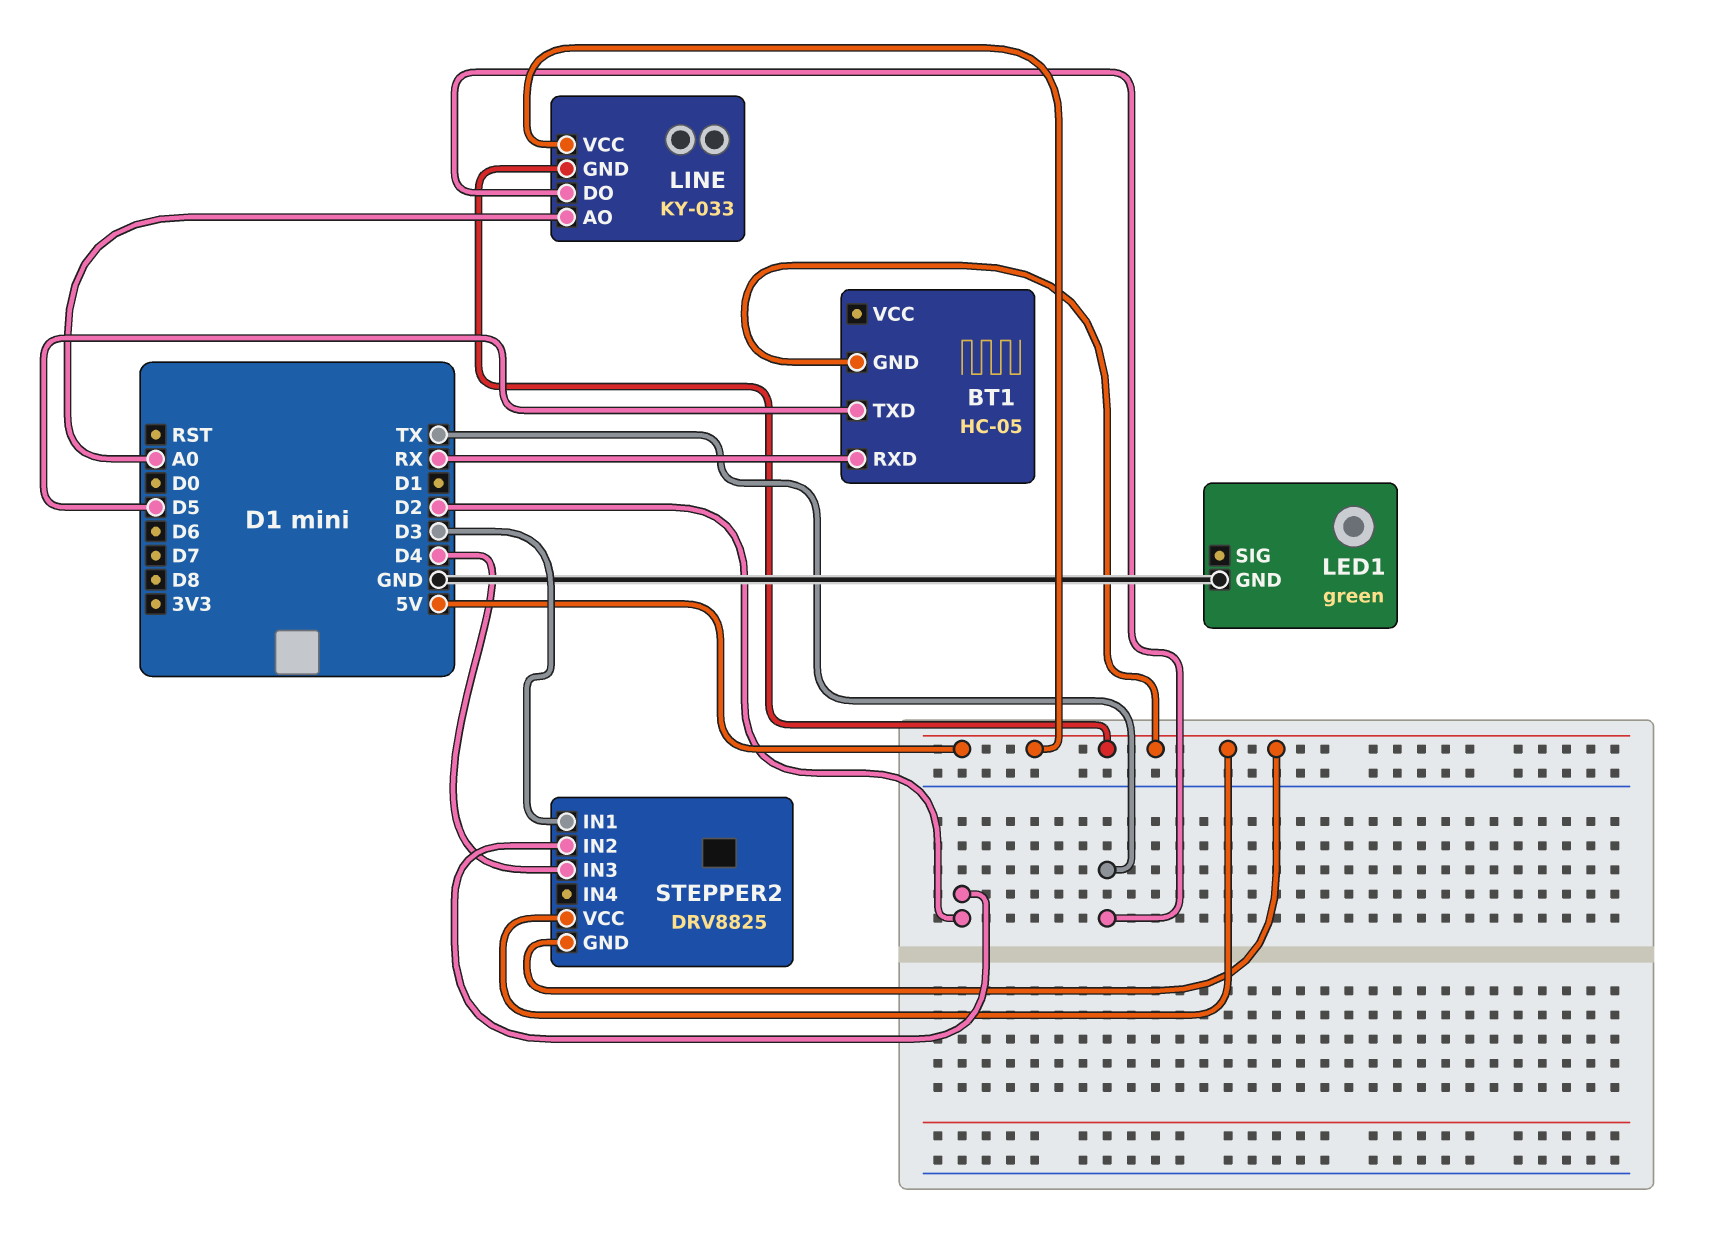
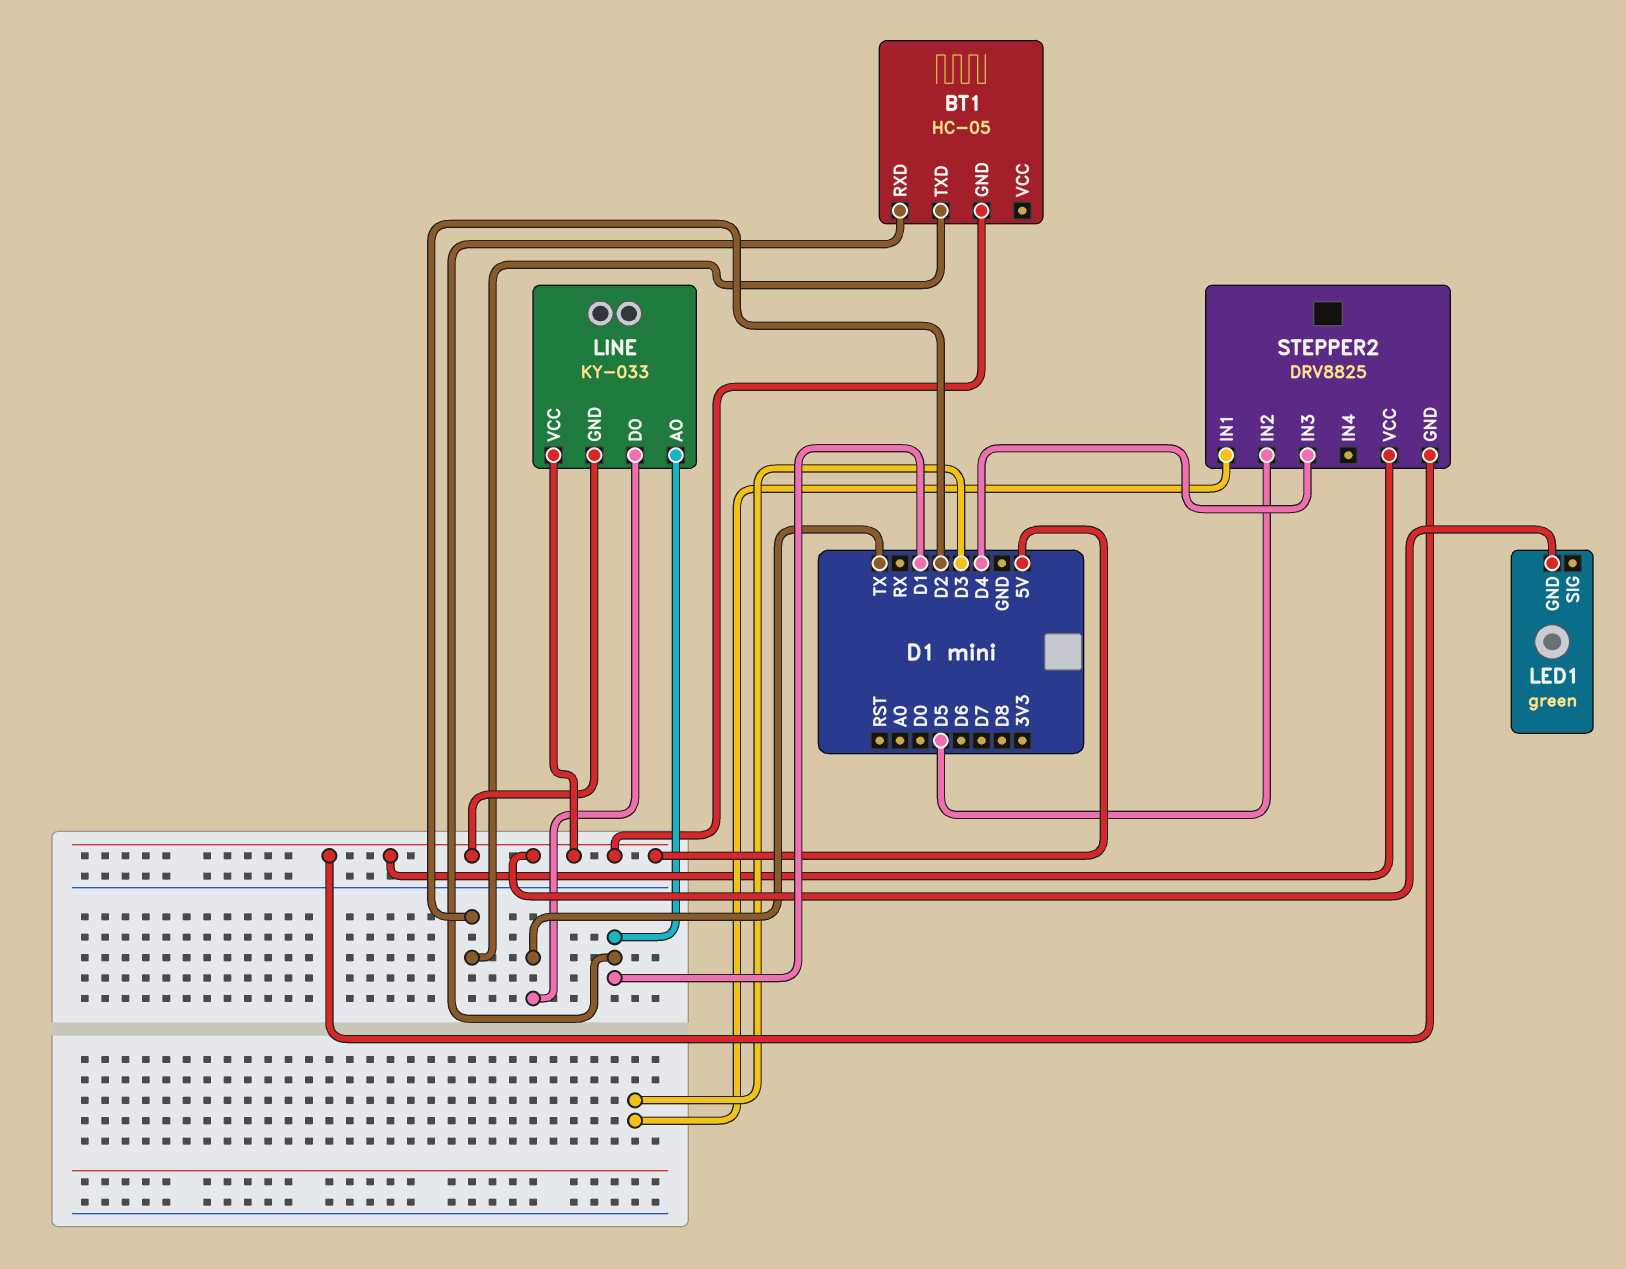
BT1 pin RXD: RX -> D1
BT1 pin TXD: D5 -> D2
LED1 pin GND: GND -> 5V
LINE pin AO: A0 -> D1
STEPPER2 pin IN2: D2 -> D5

